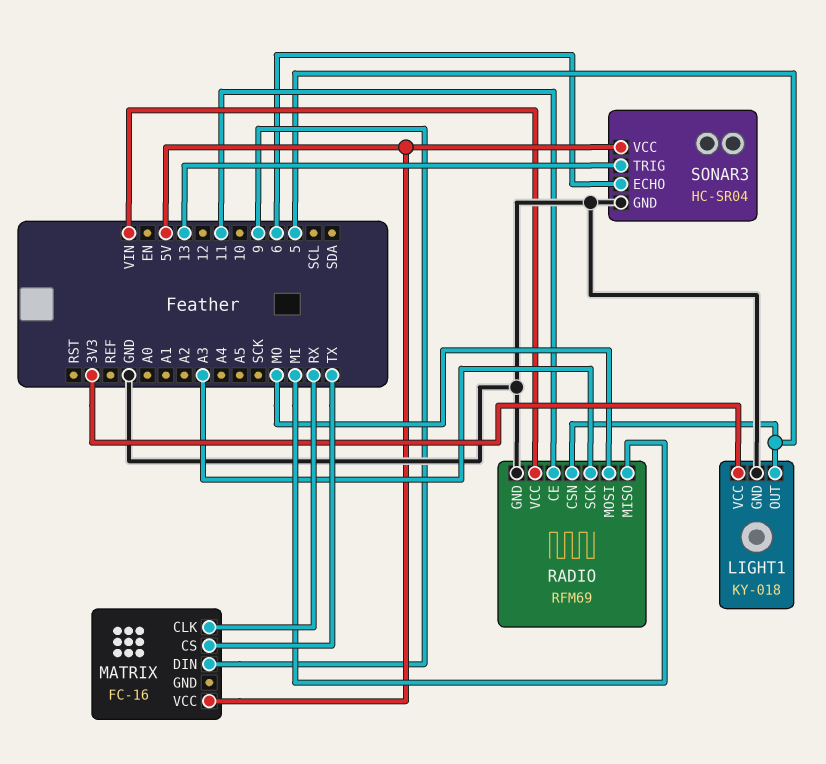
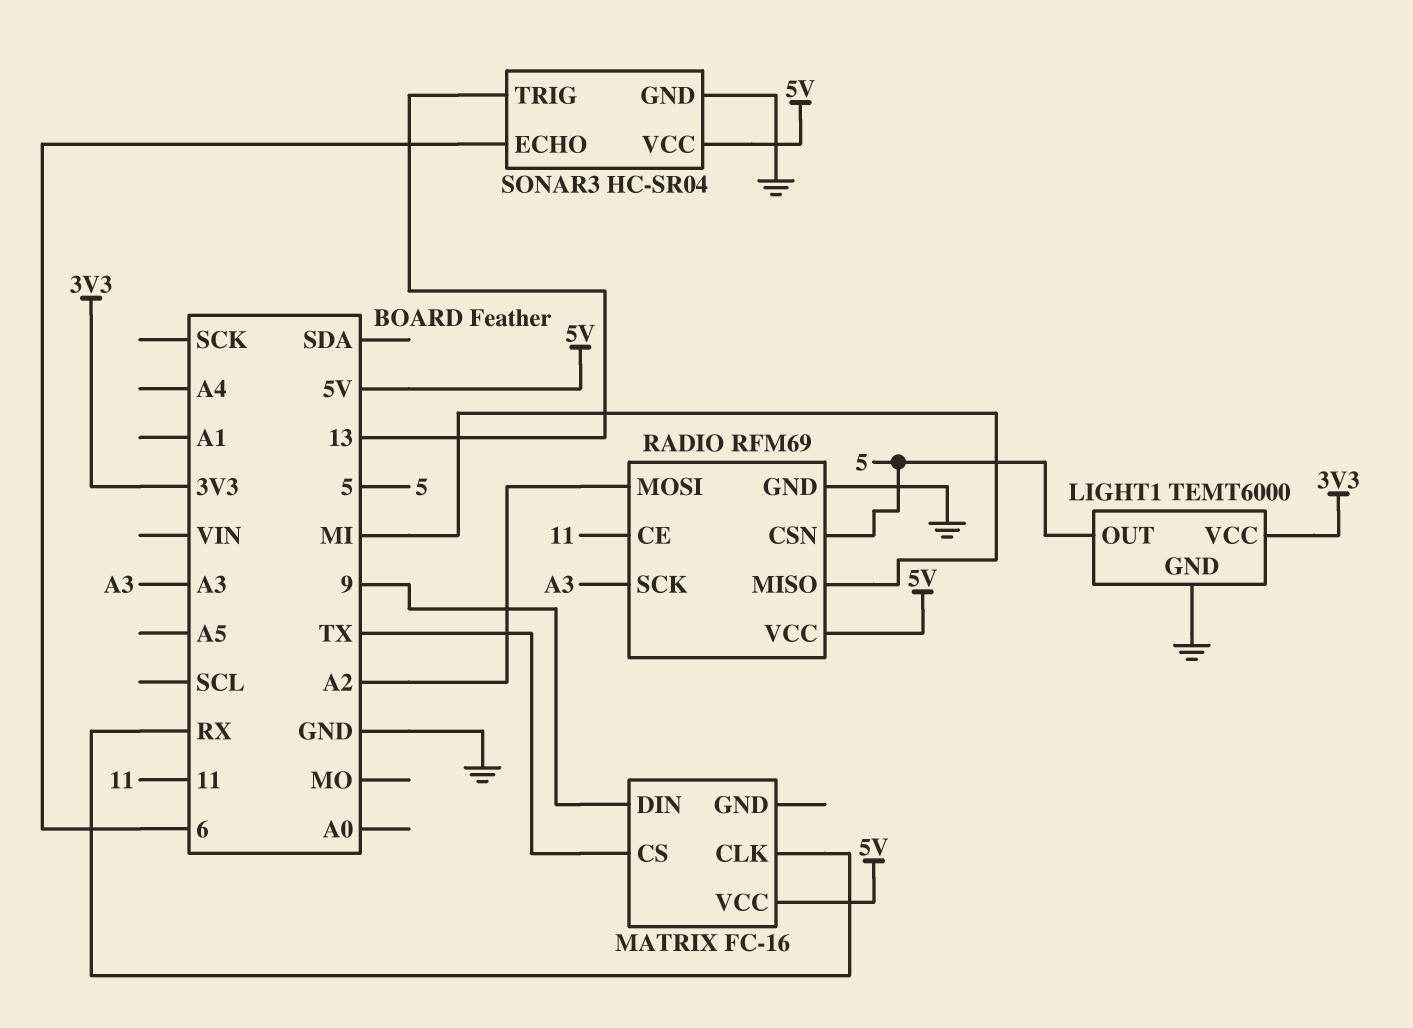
LIGHT1: KY-018 -> TEMT6000
RADIO pin MOSI: MO -> A2
RADIO pin VCC: VIN -> 5V

